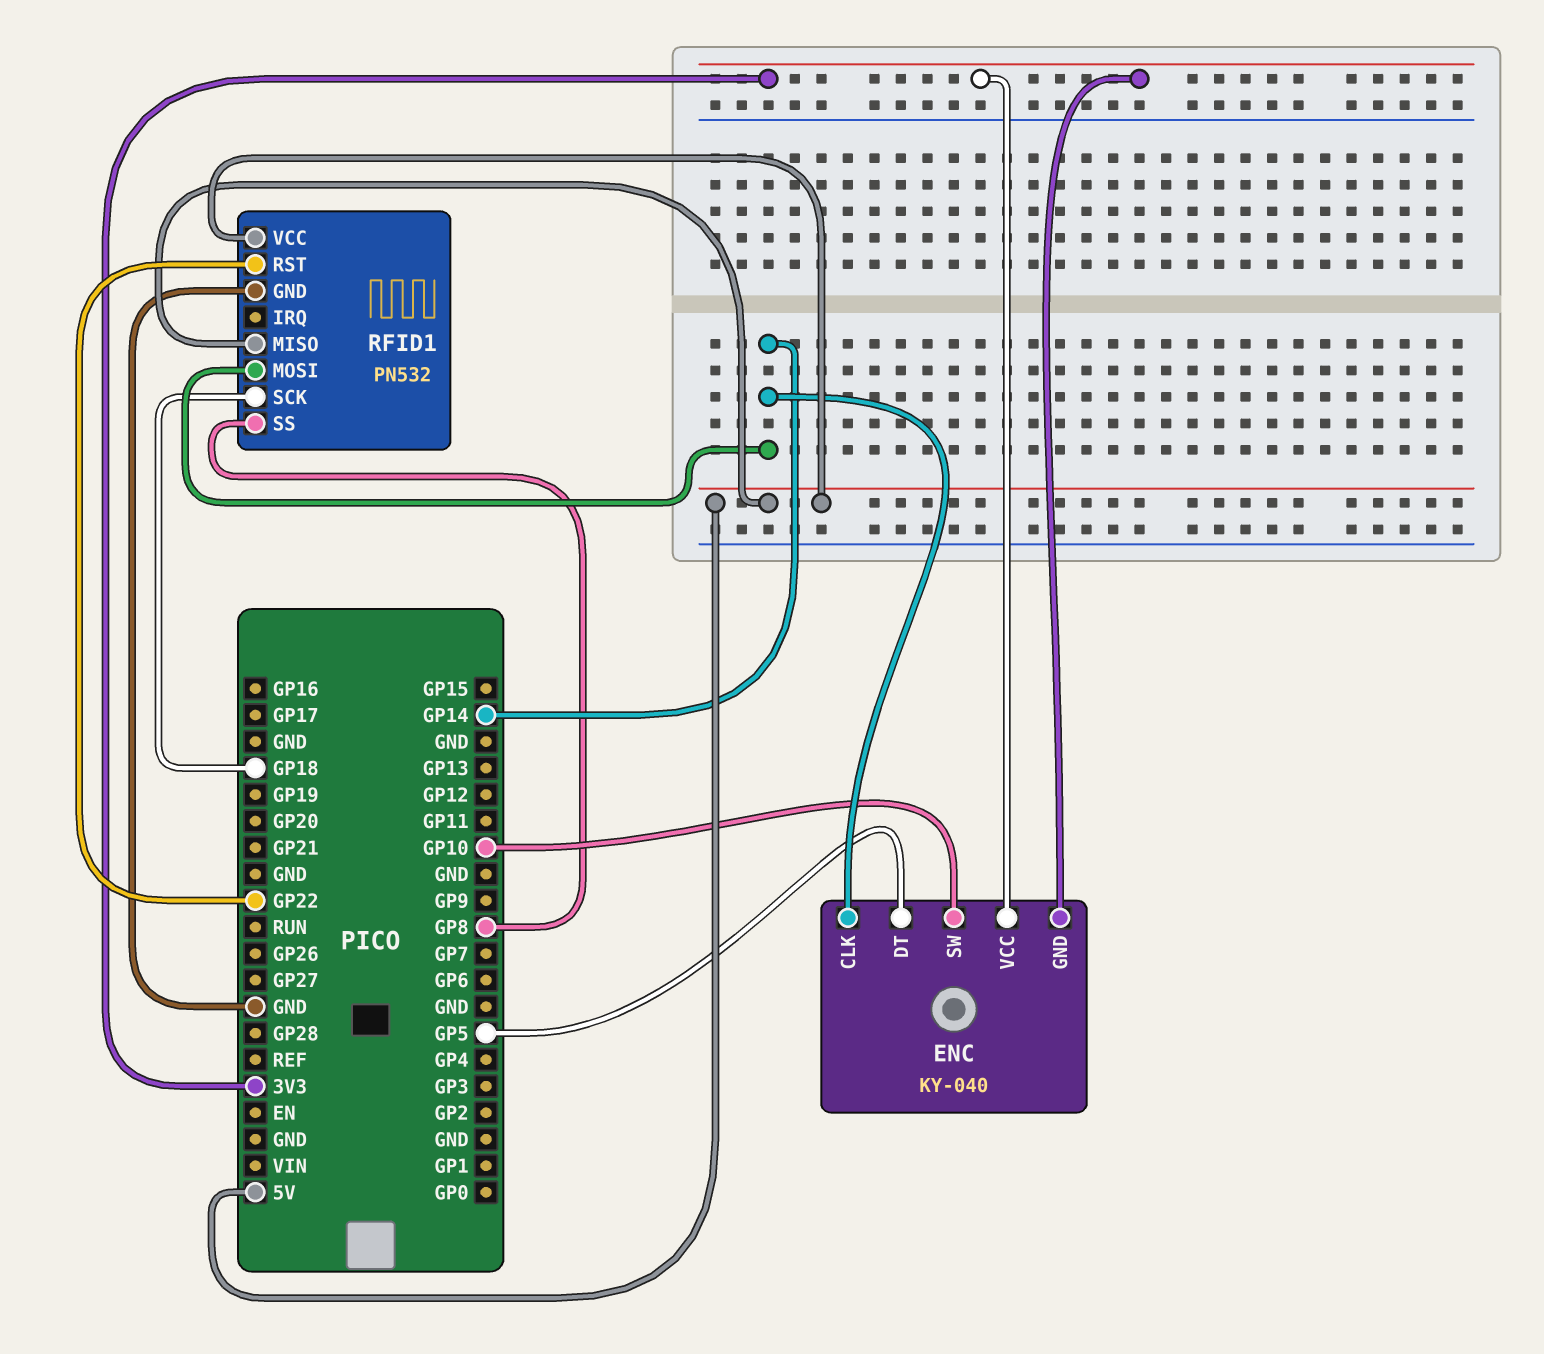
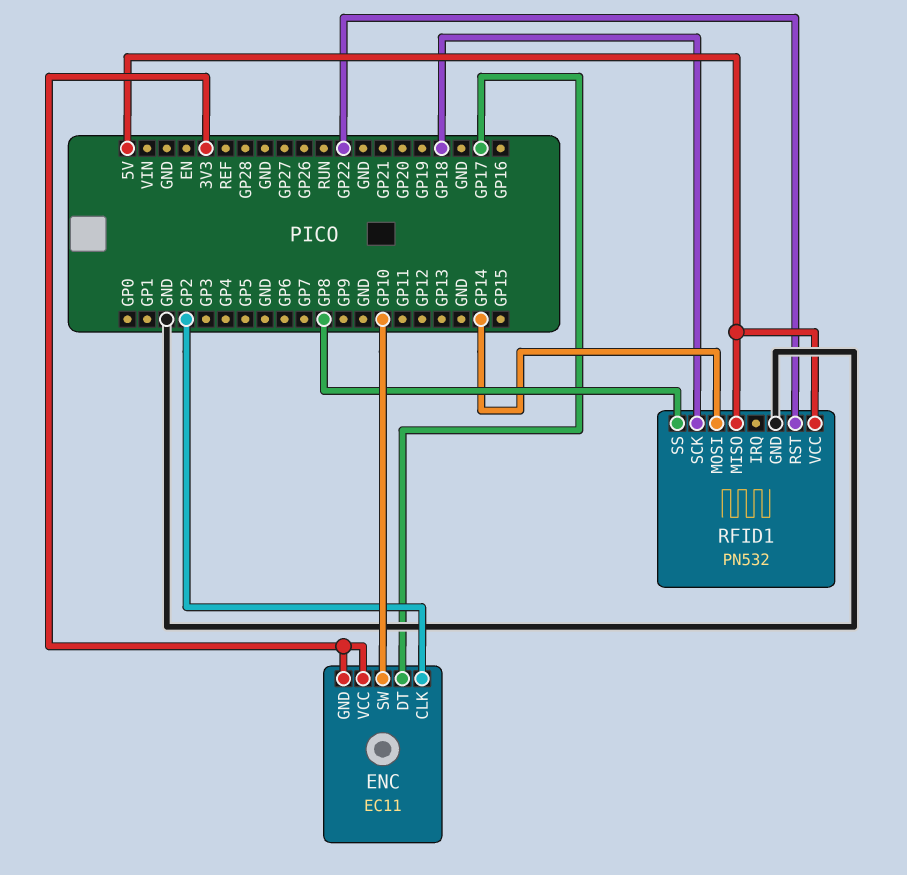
ENC: KY-040 -> EC11
ENC pin CLK: GP14 -> GP2
ENC pin DT: GP5 -> GP17

